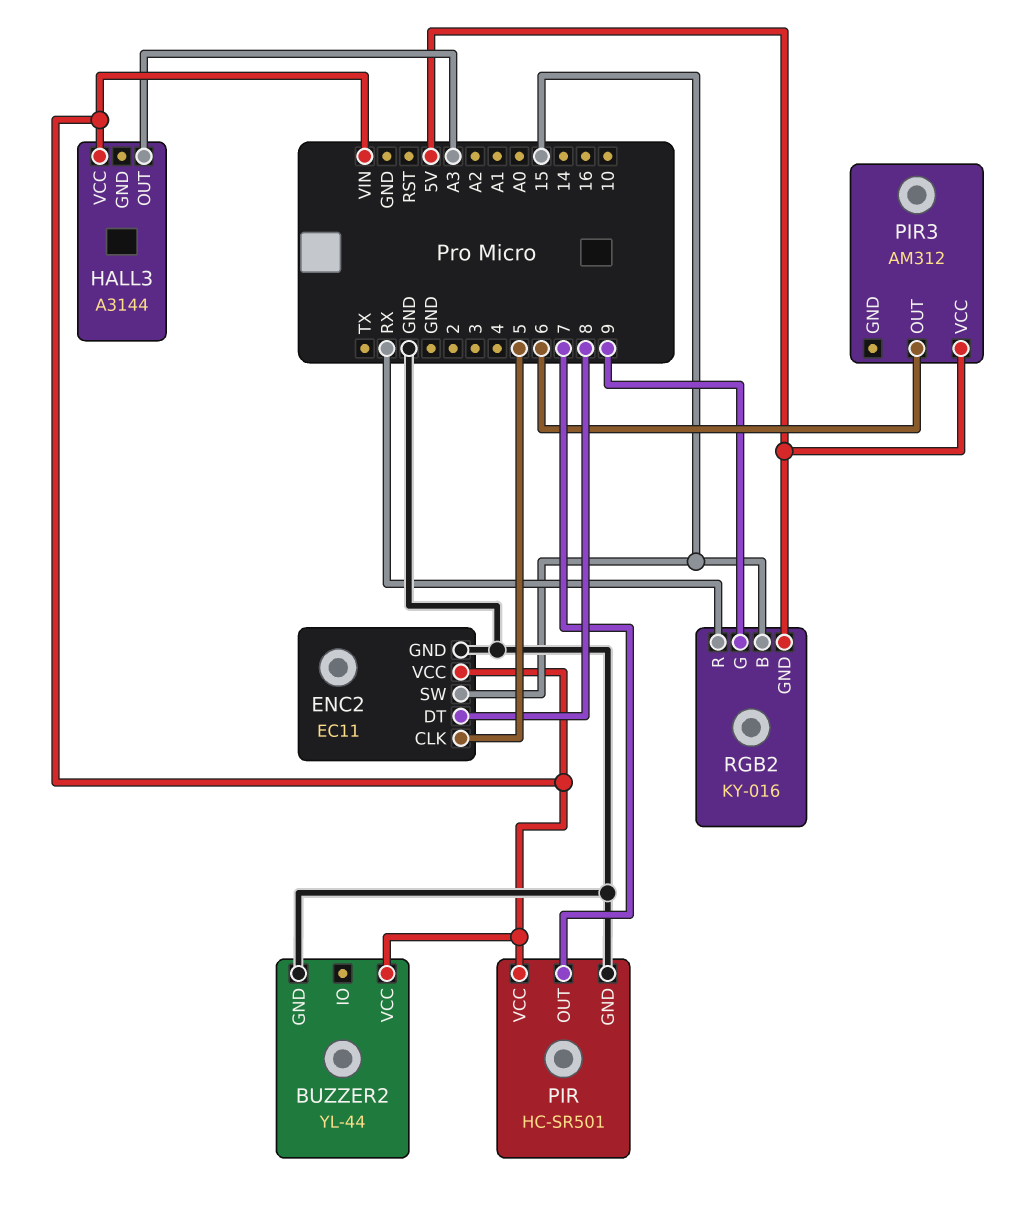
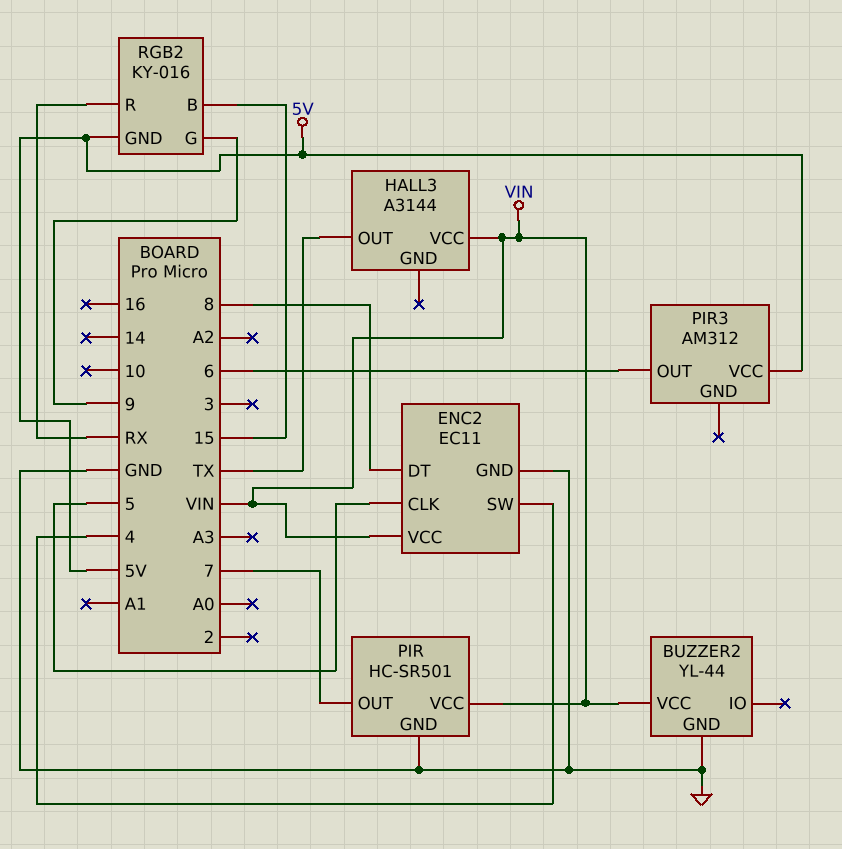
ENC2 pin SW: 15 -> 4
HALL3 pin OUT: A3 -> TX

